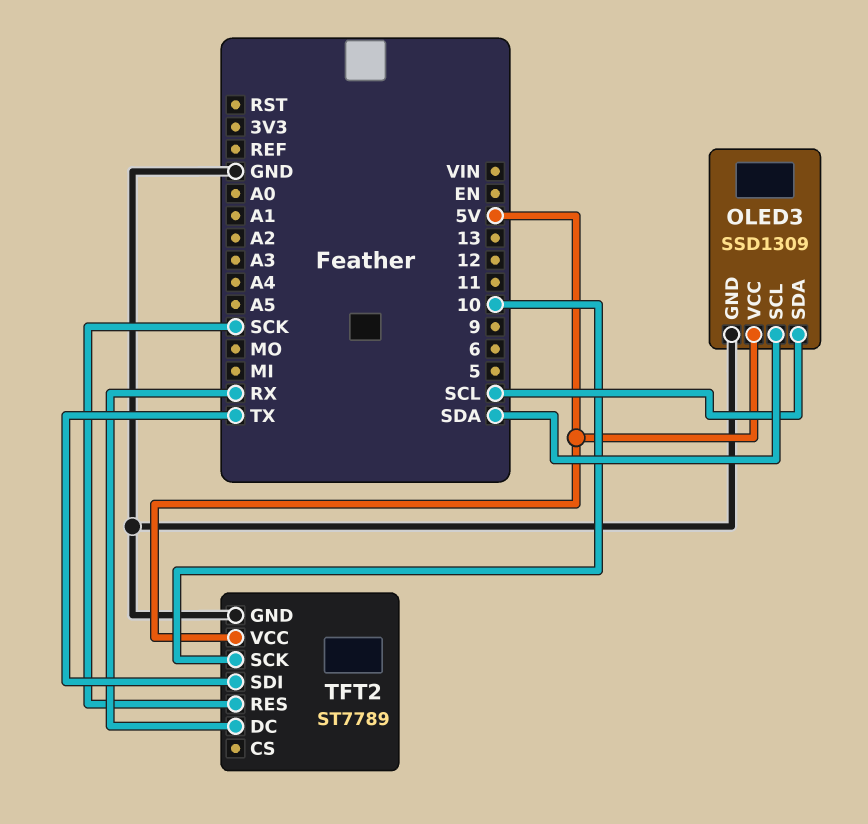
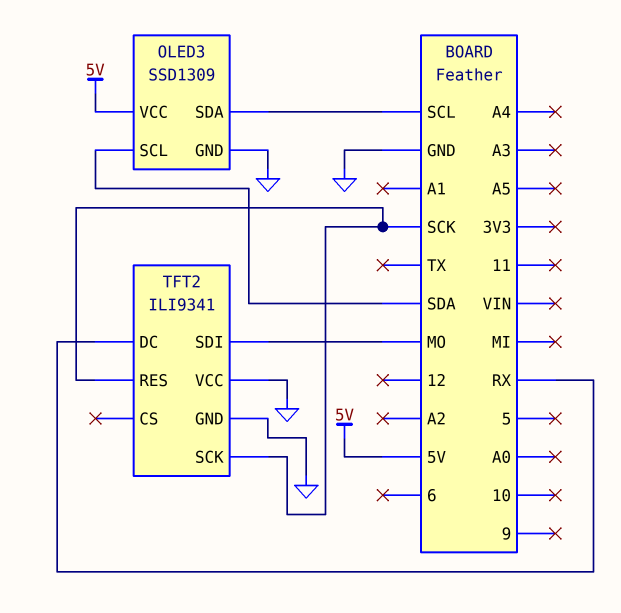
TFT2: ST7789 -> ILI9341
TFT2 pin SCK: 10 -> SCK
TFT2 pin SDI: TX -> MO
TFT2 pin VCC: 5V -> GND

